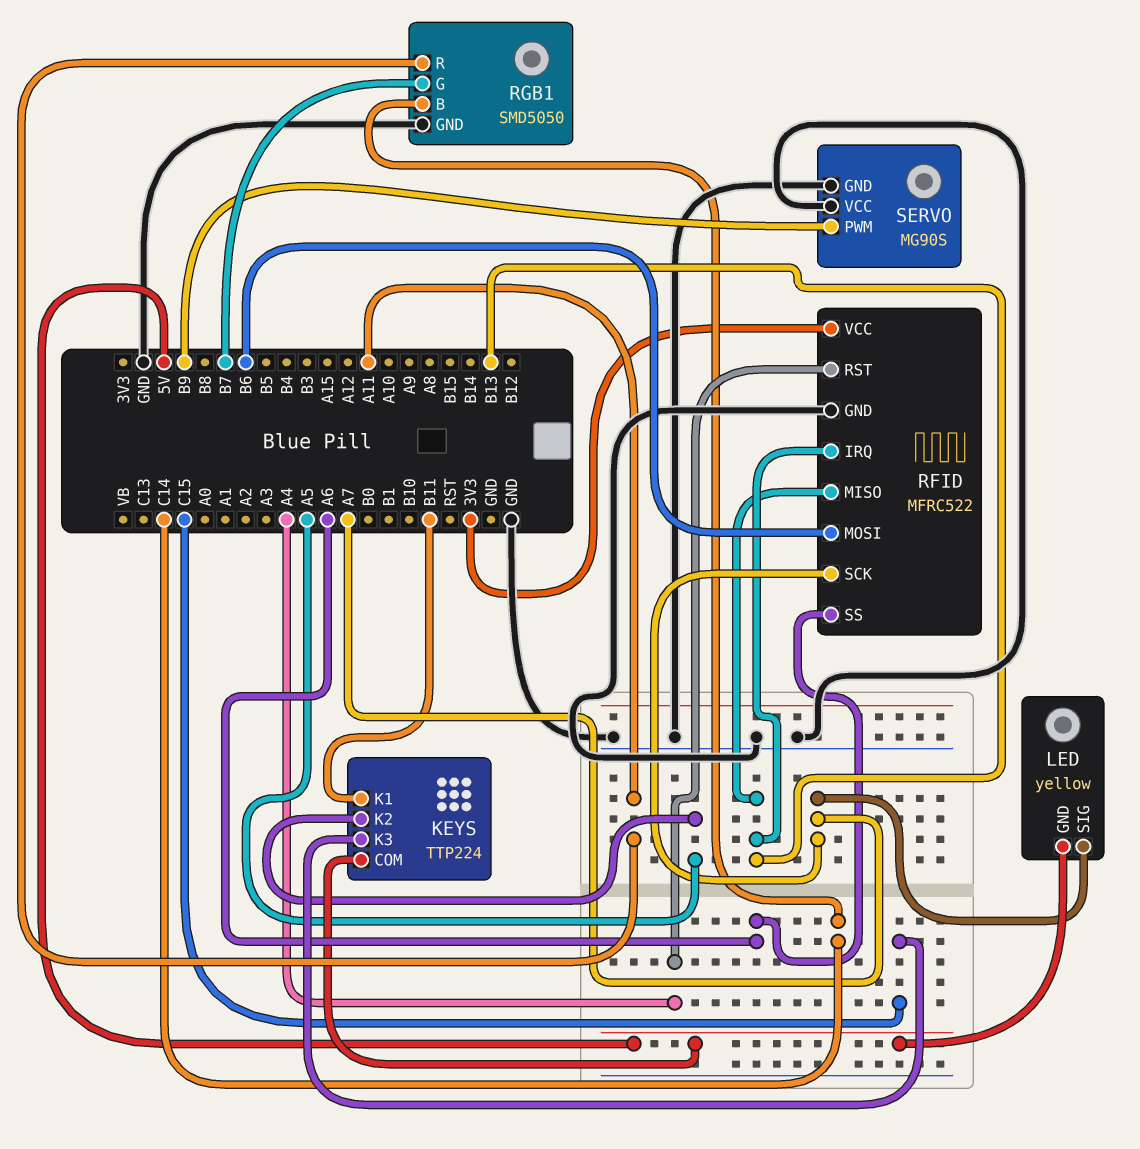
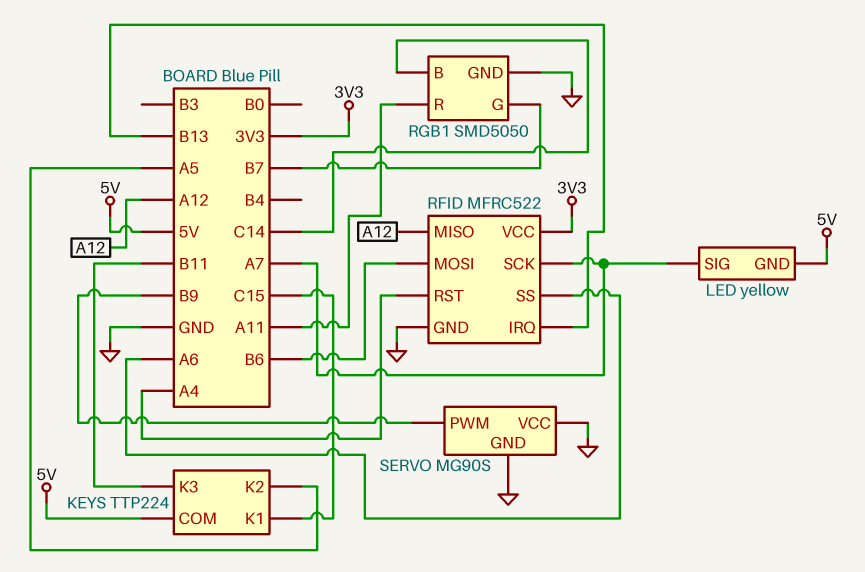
KEYS pin K1: B11 -> C15
KEYS pin K3: C15 -> B11
RFID pin MISO: B13 -> A12

